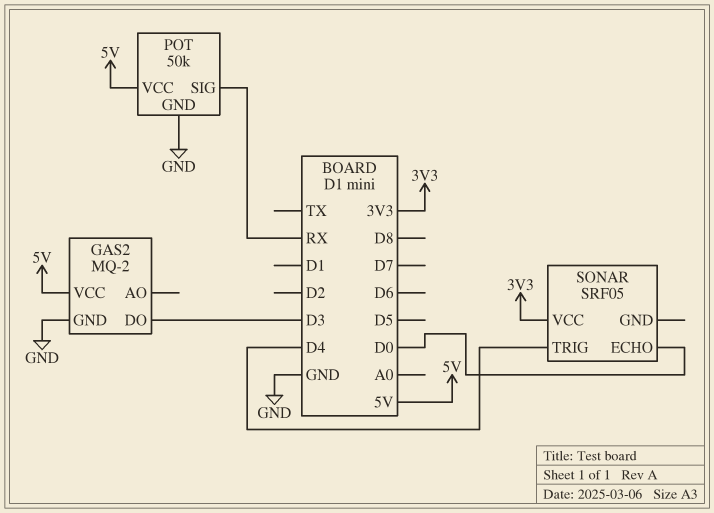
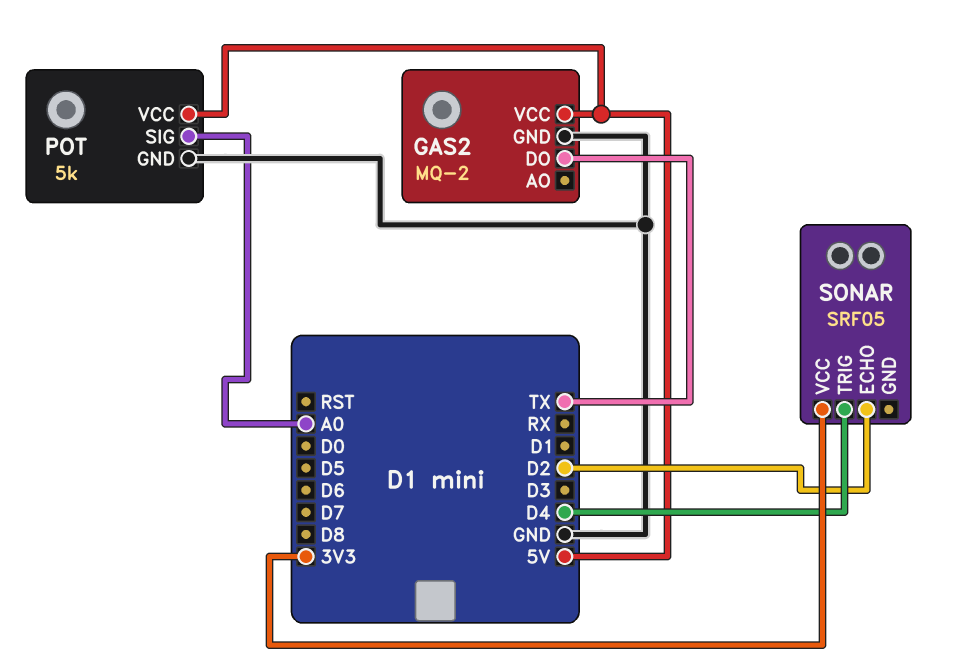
GAS2 pin DO: D3 -> TX
POT: 50k -> 5k
POT pin SIG: RX -> A0
SONAR pin ECHO: D0 -> D2

